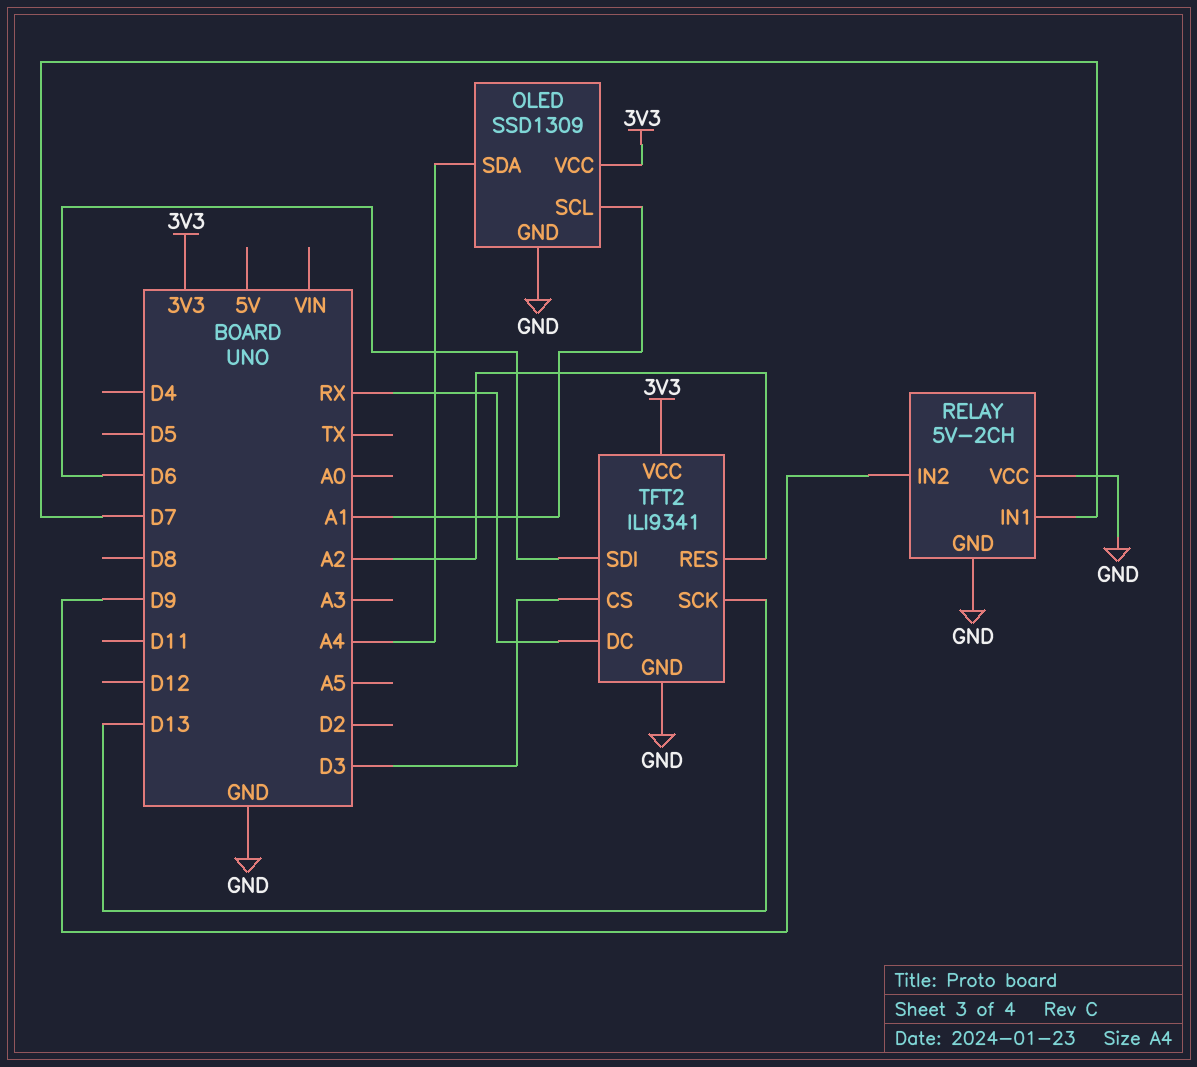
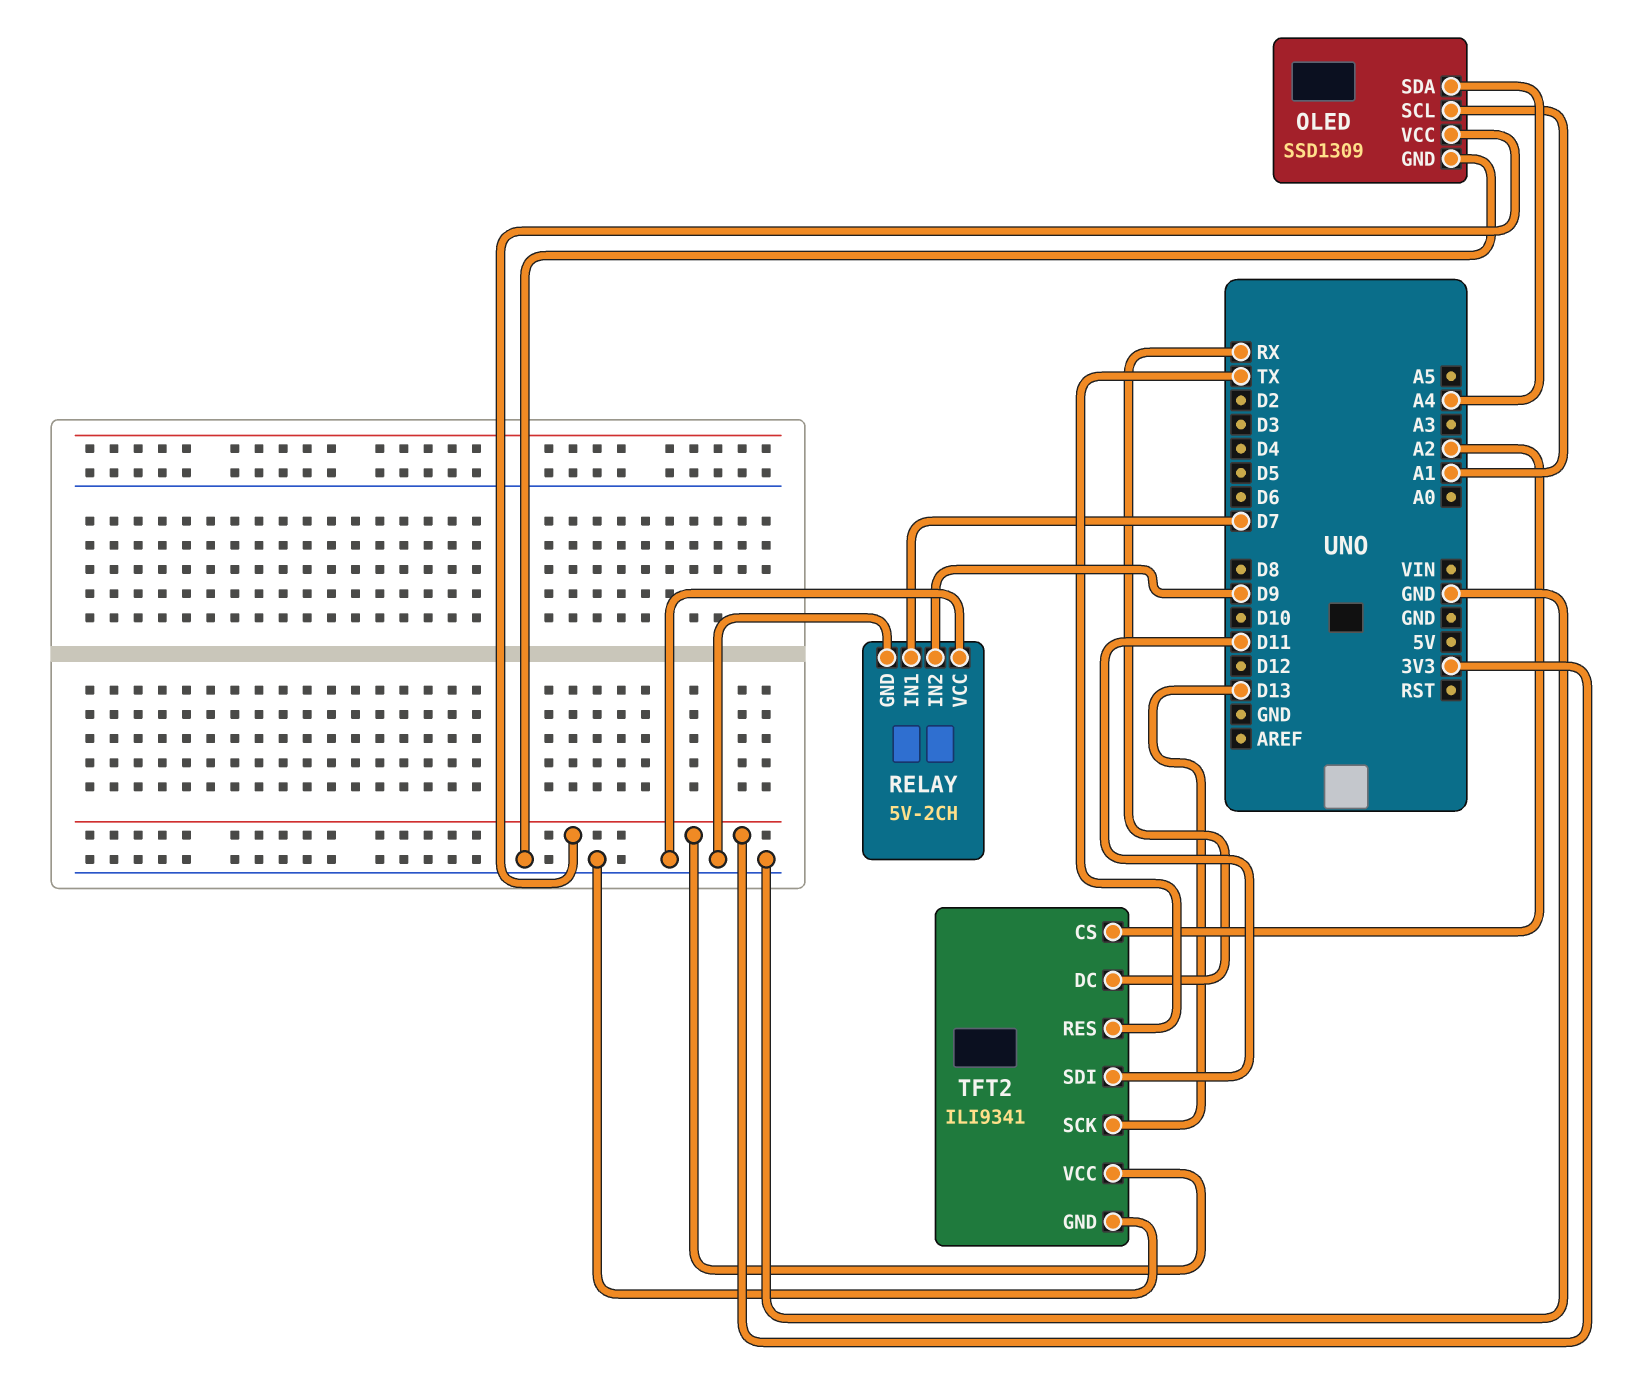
TFT2 pin CS: D3 -> A2
TFT2 pin RES: A2 -> TX
TFT2 pin SDI: D6 -> D11

